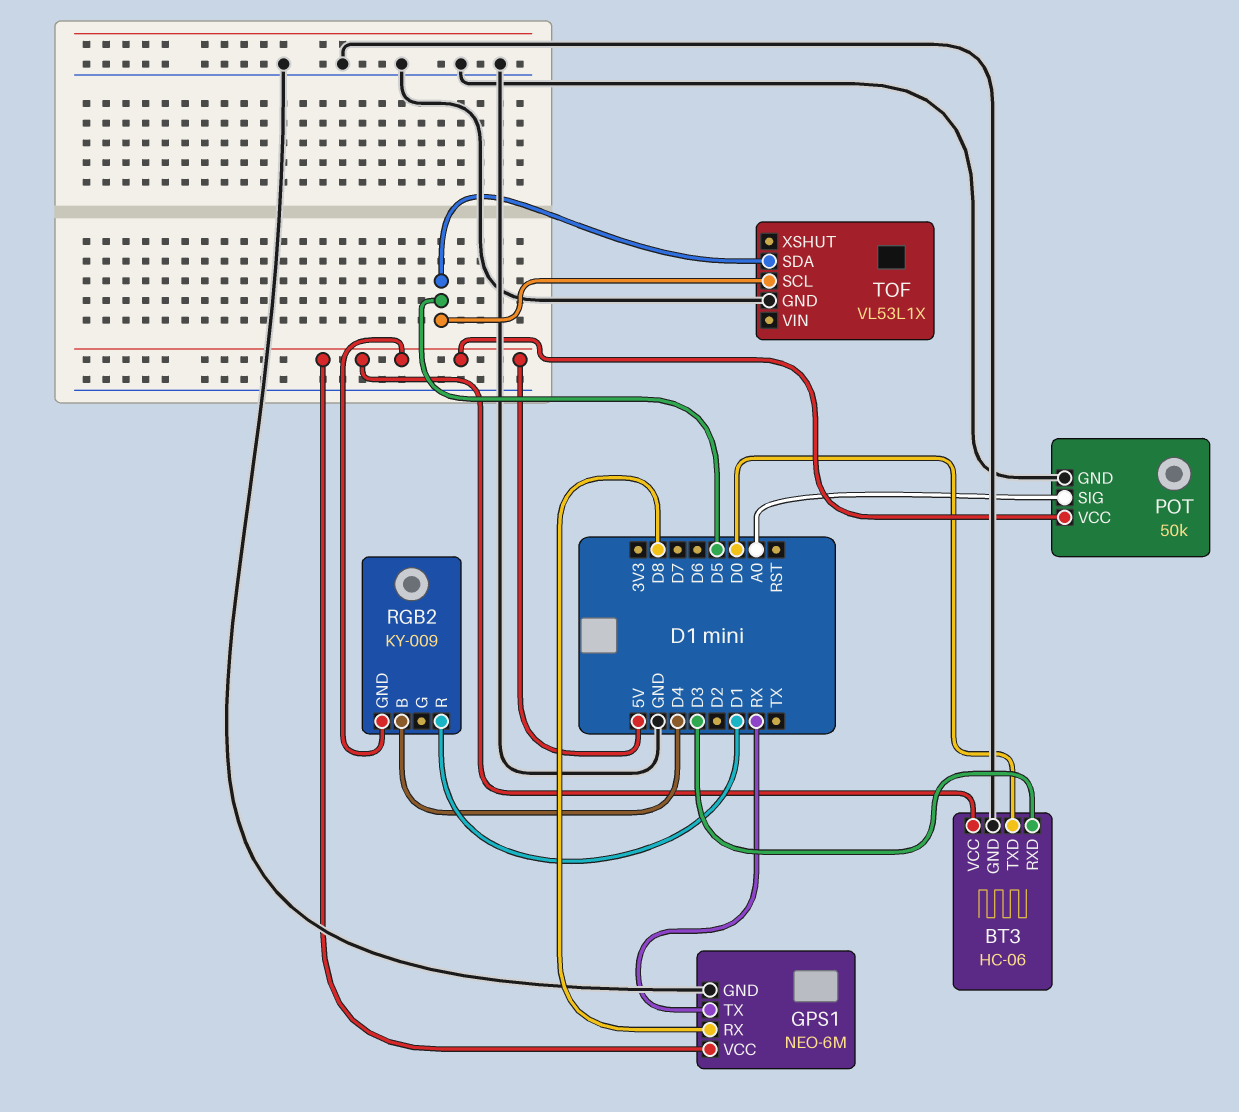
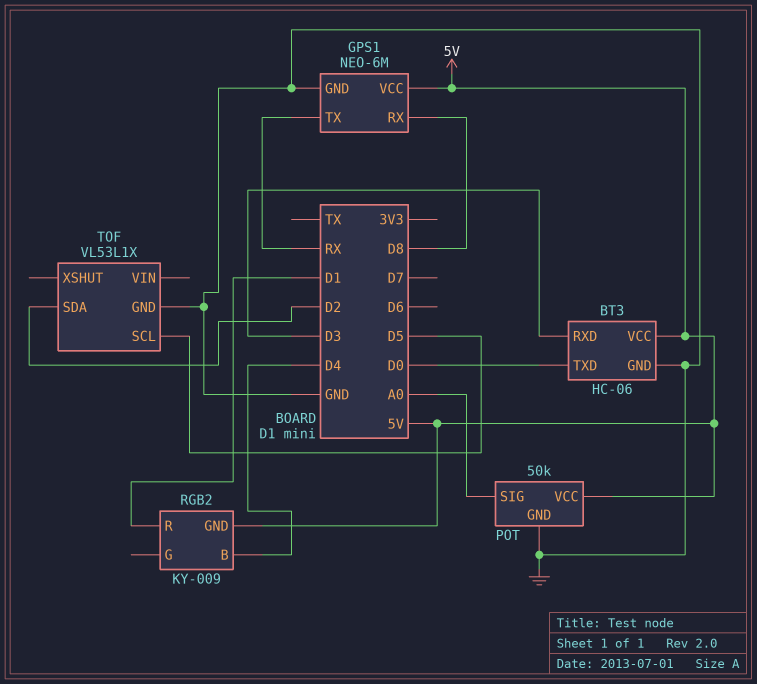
TOF pin SDA: D5 -> D2

